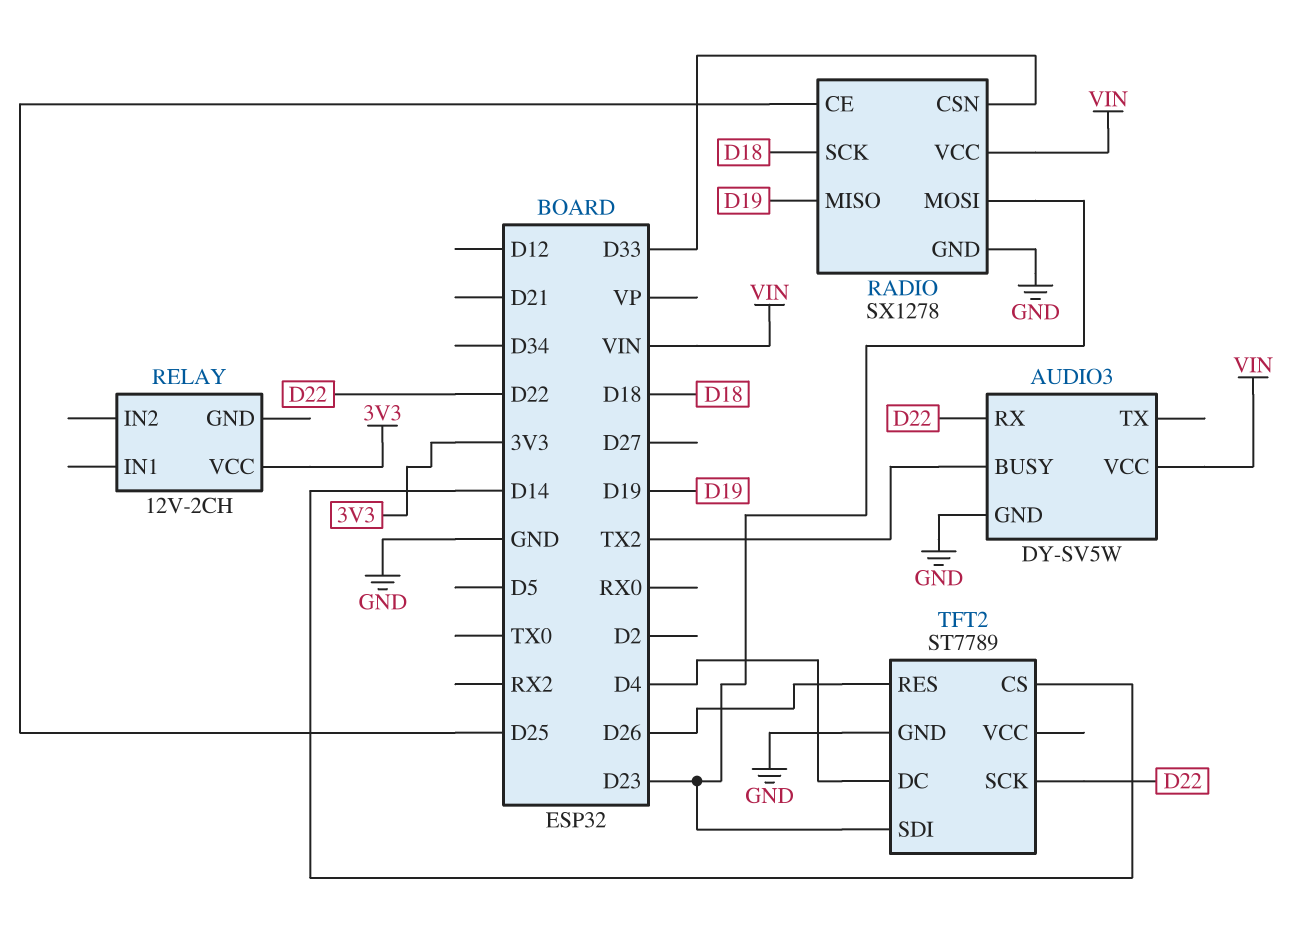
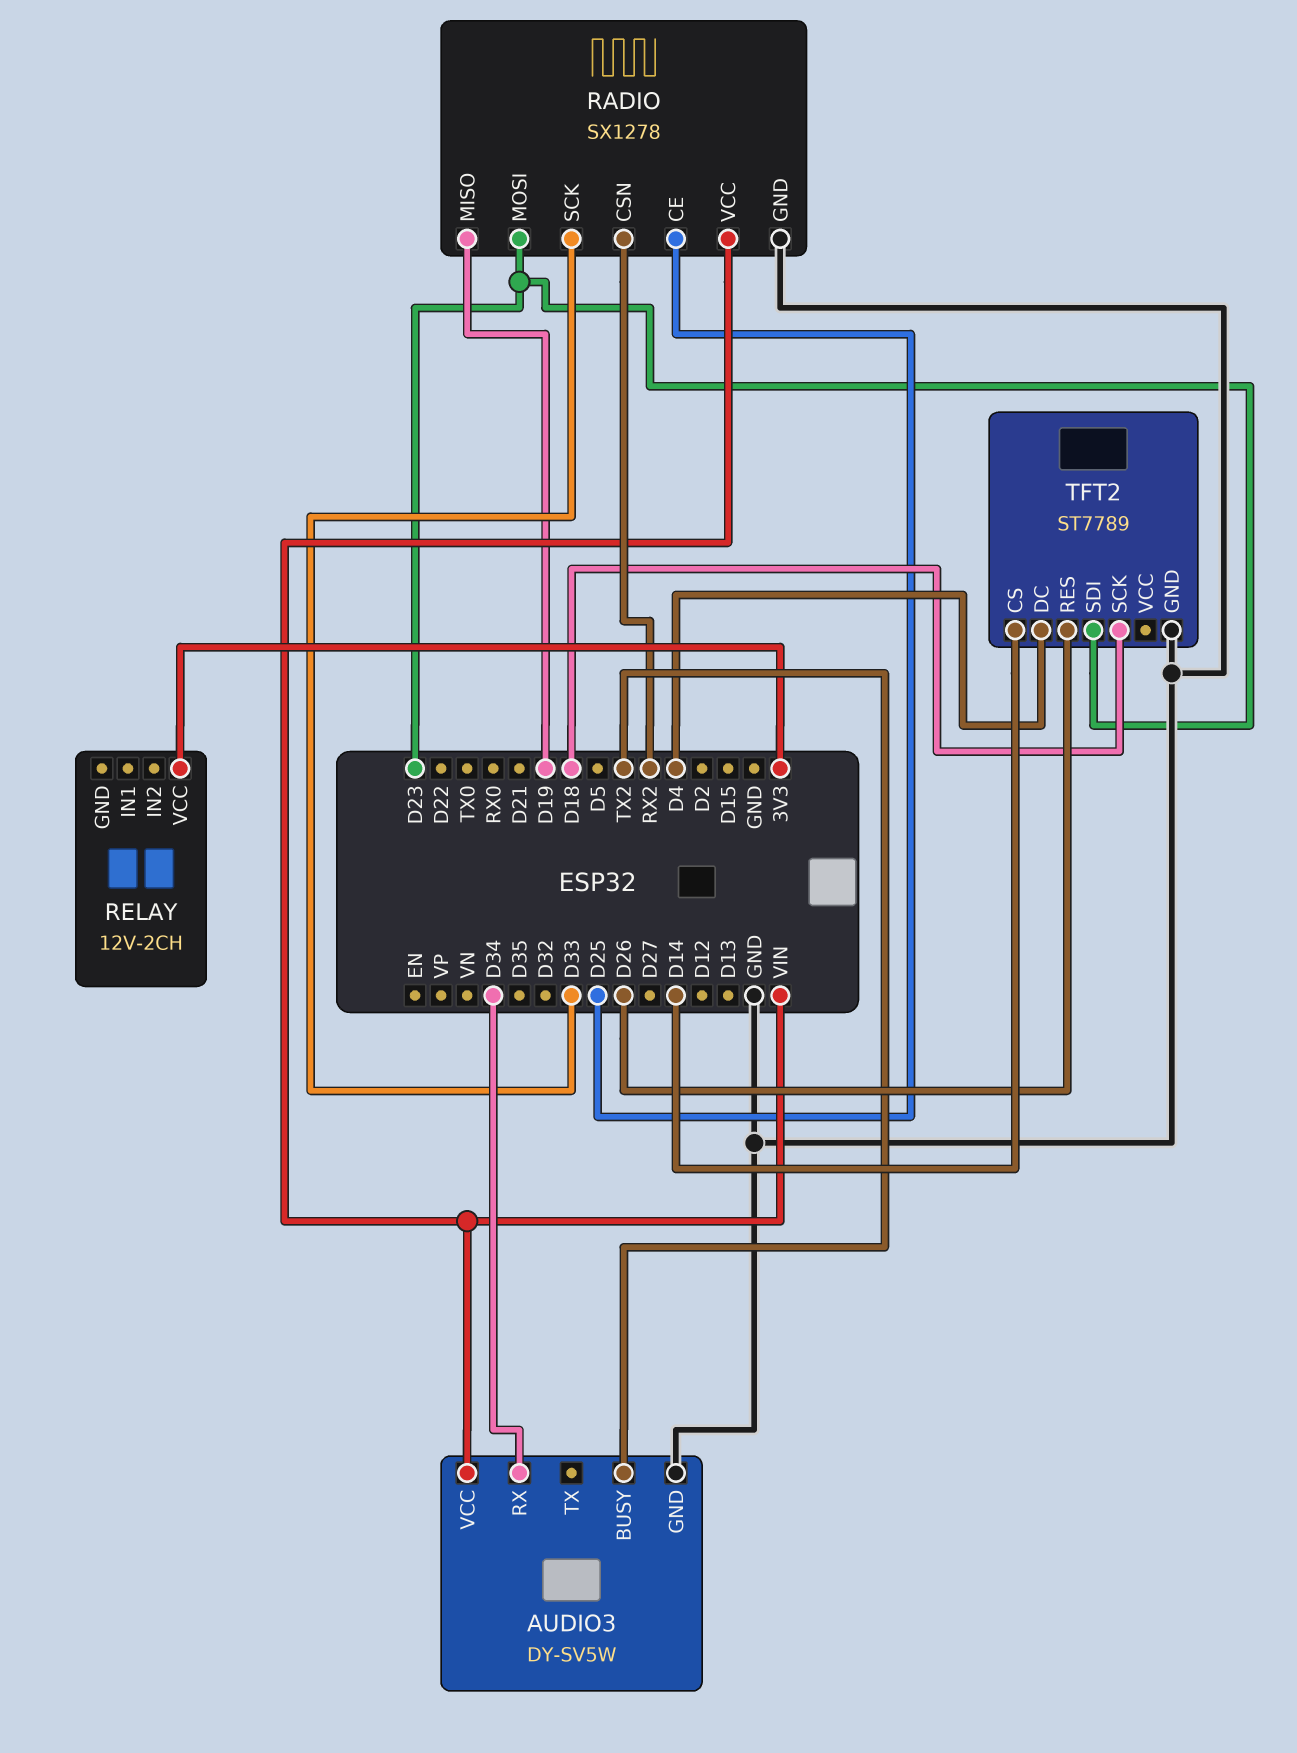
AUDIO3 pin RX: D22 -> D34
RADIO pin CSN: D33 -> RX2
RADIO pin SCK: D18 -> D33
TFT2 pin SCK: D22 -> D18

